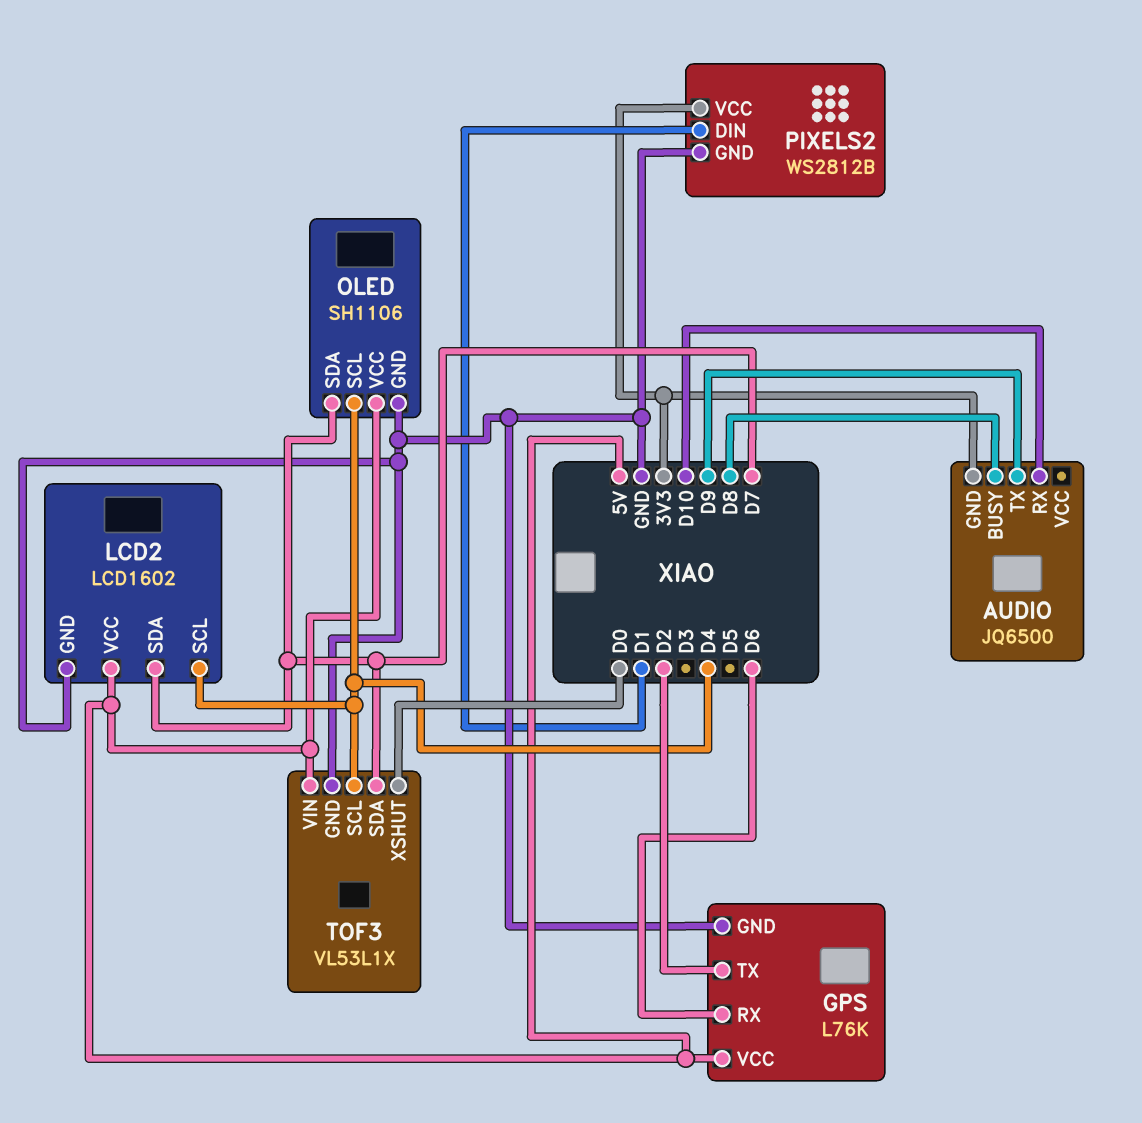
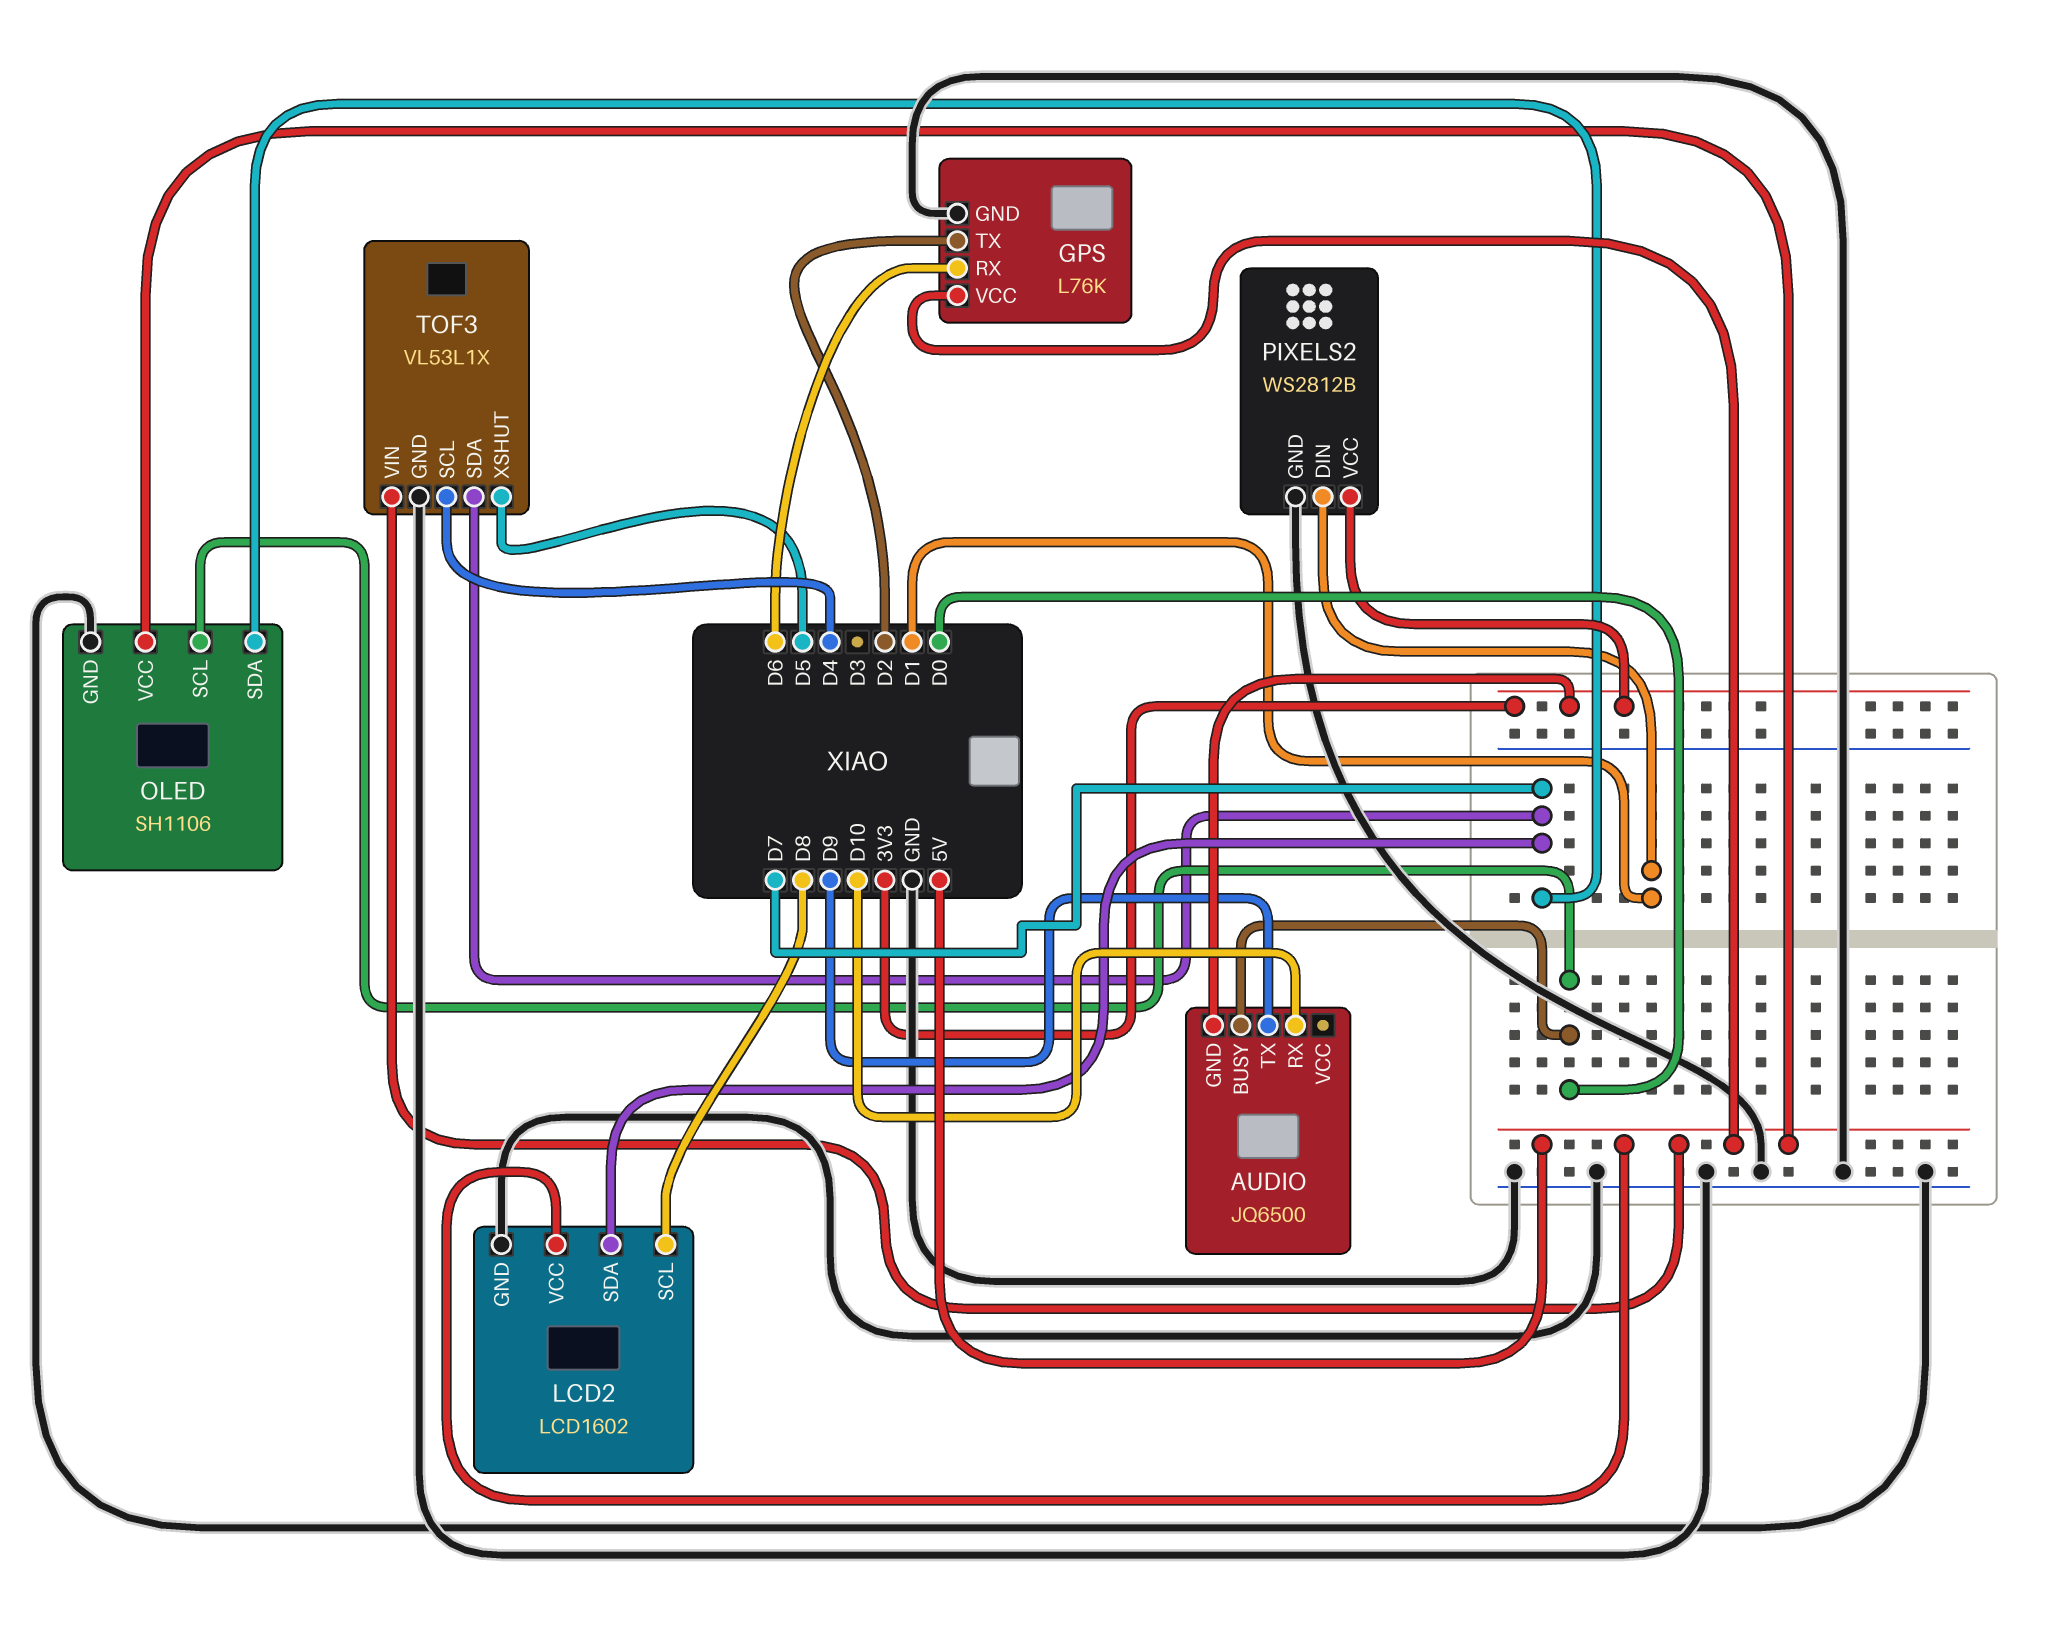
AUDIO pin BUSY: D8 -> D0
LCD2 pin SCL: D4 -> D8
OLED pin SCL: D4 -> D0
TOF3 pin XSHUT: D0 -> D5

